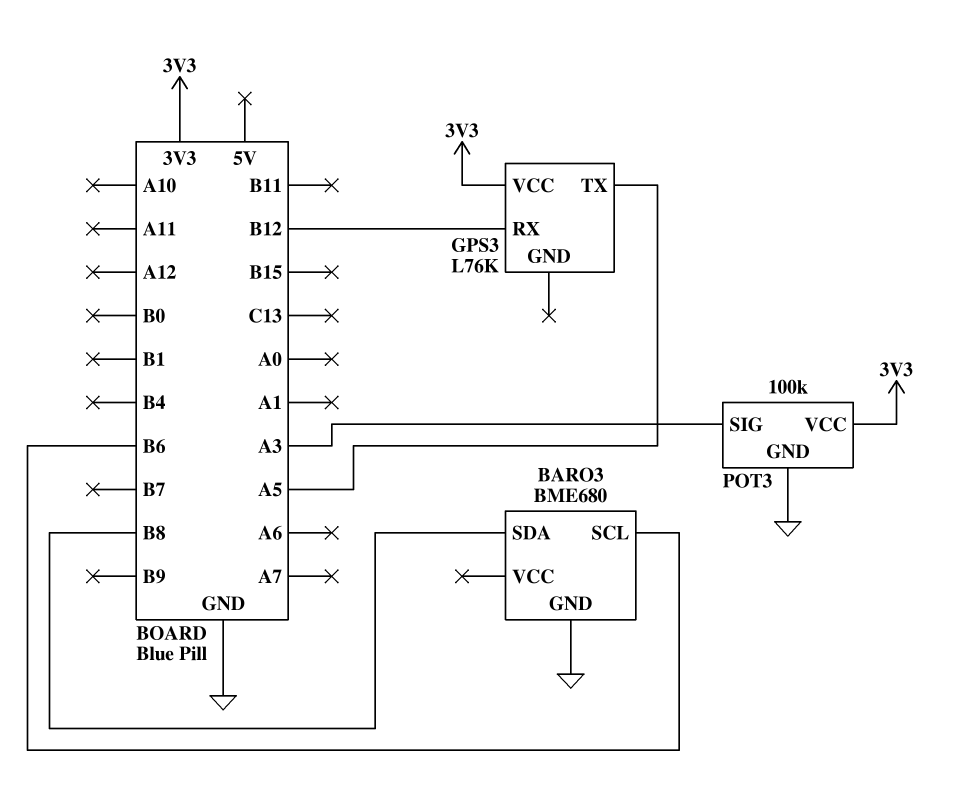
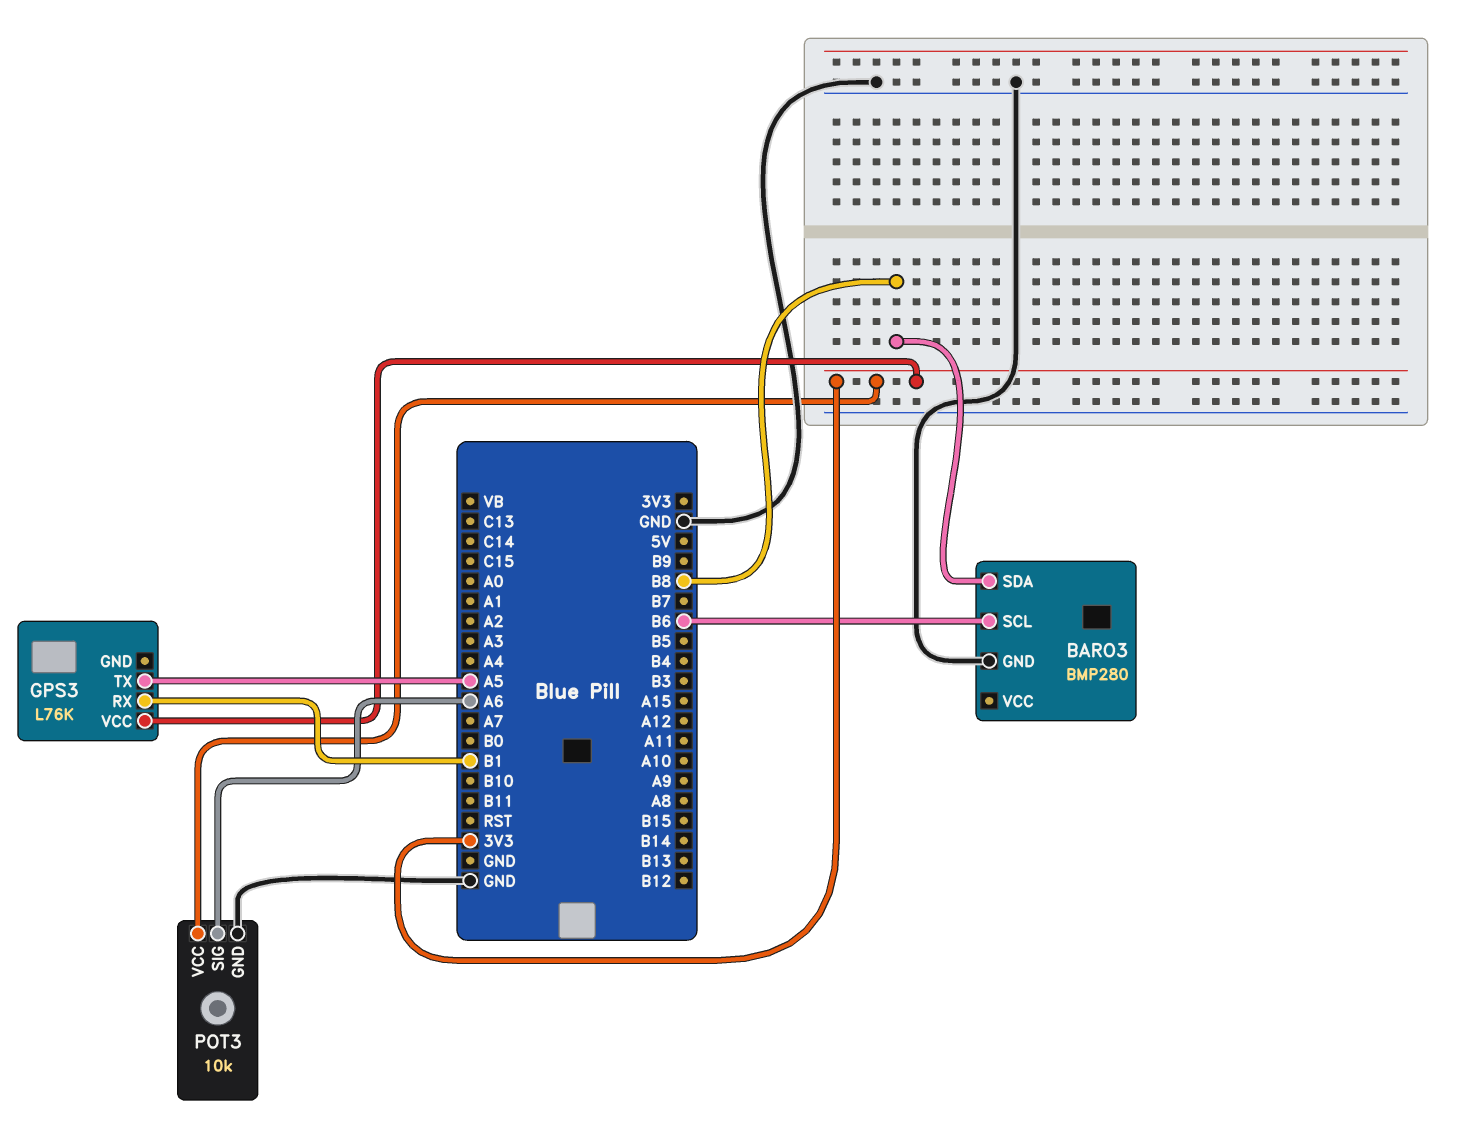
BARO3: BME680 -> BMP280
GPS3 pin RX: B12 -> B1
POT3: 100k -> 10k
POT3 pin SIG: A3 -> A6

